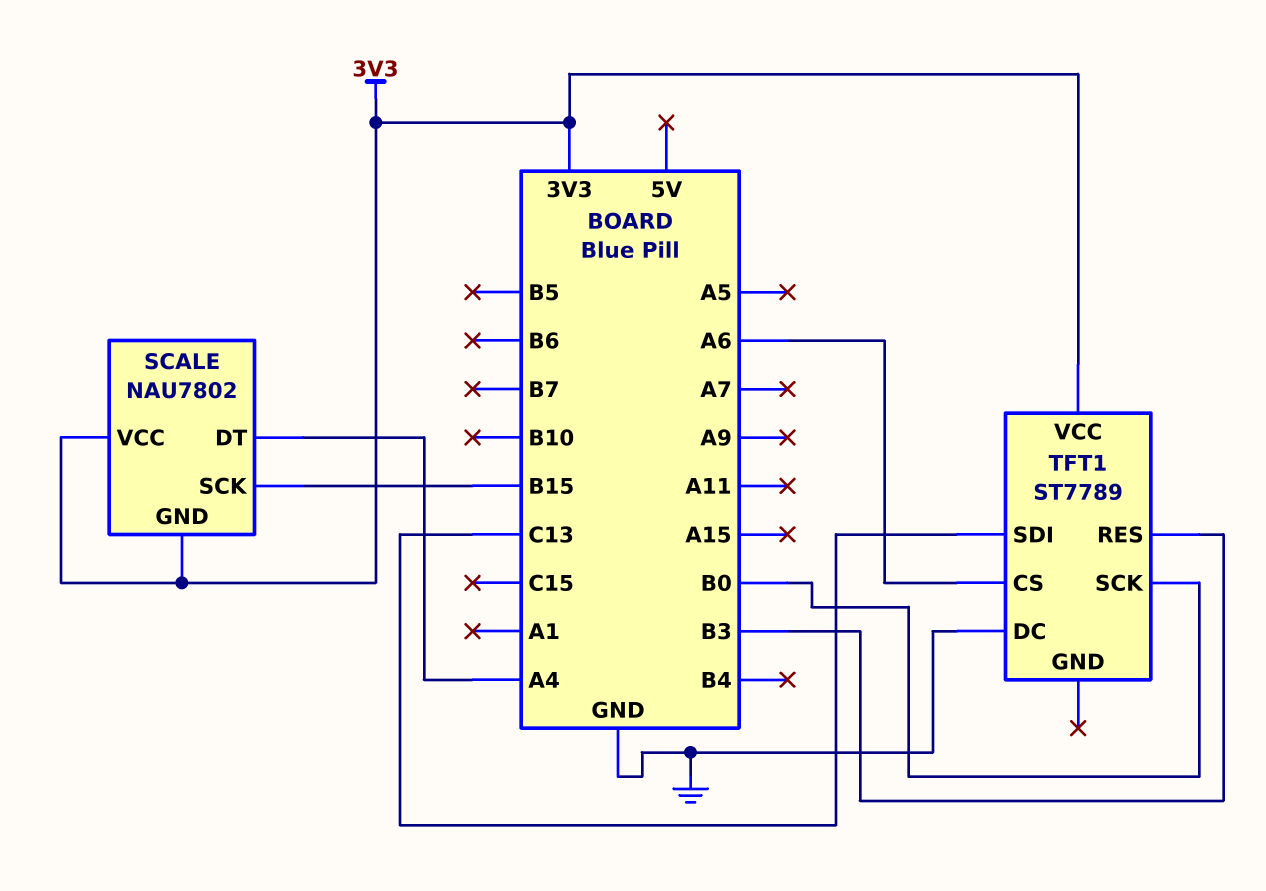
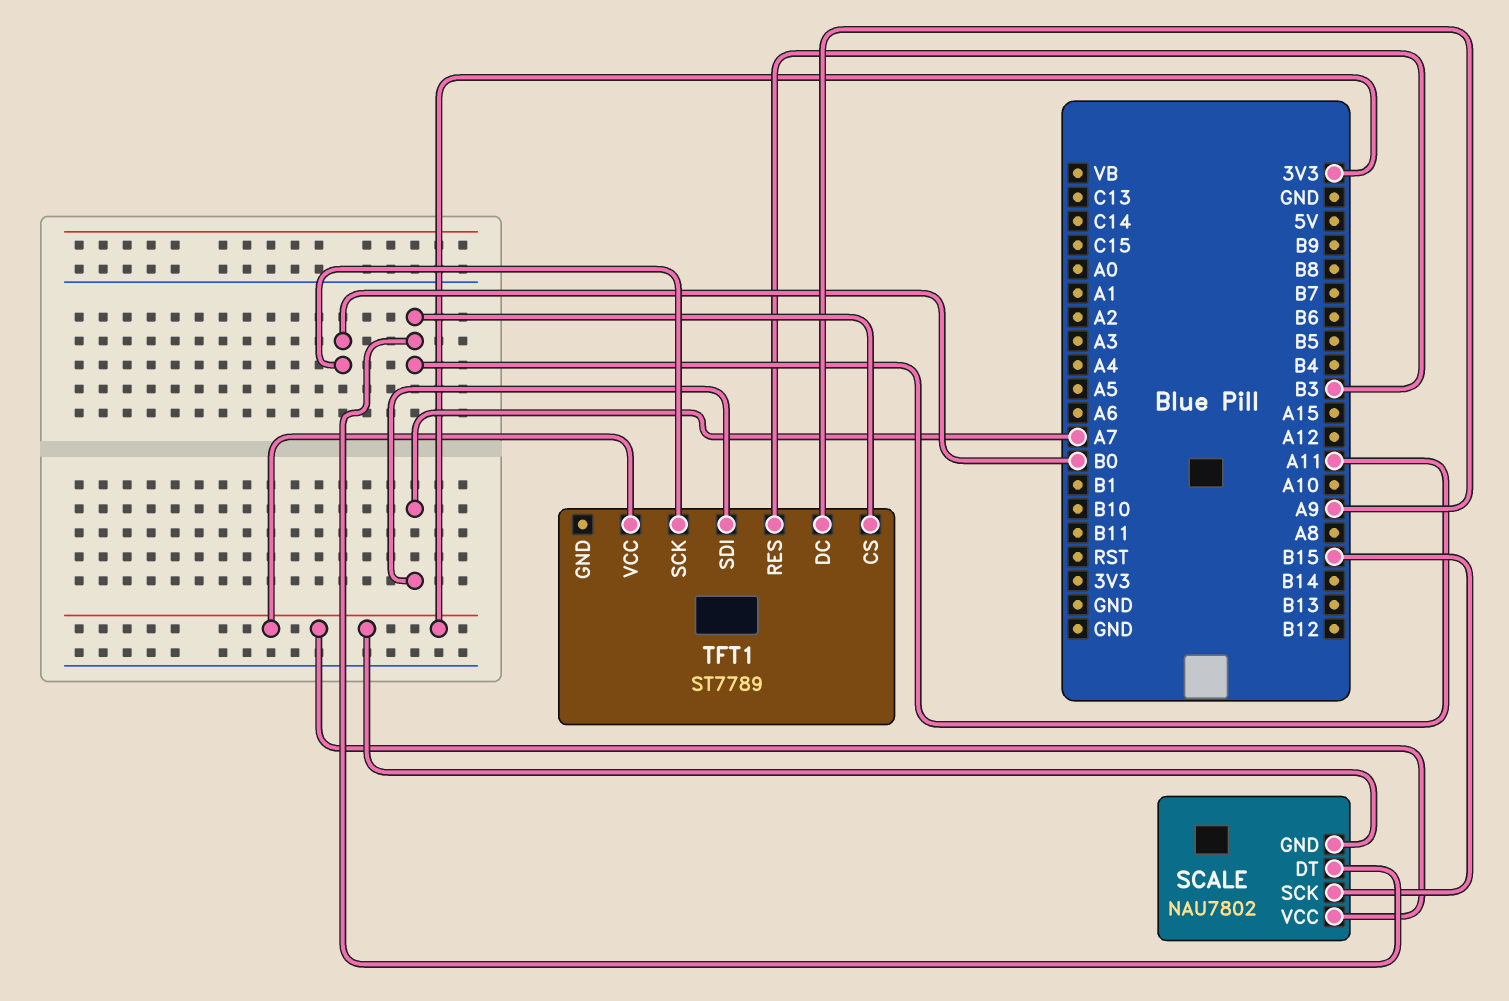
SCALE pin DT: A4 -> A11
TFT1 pin CS: A6 -> A11
TFT1 pin DC: GND -> A9
TFT1 pin SDI: C13 -> A7

